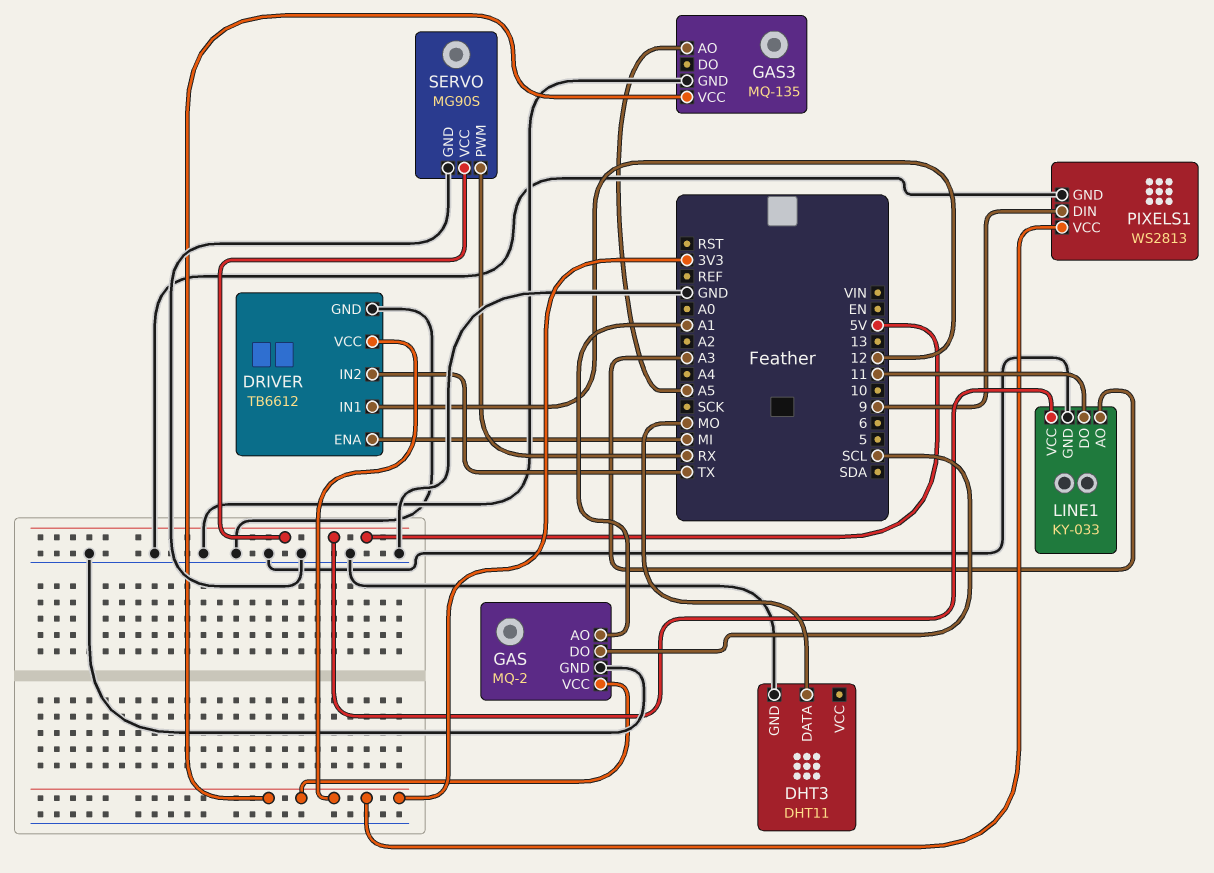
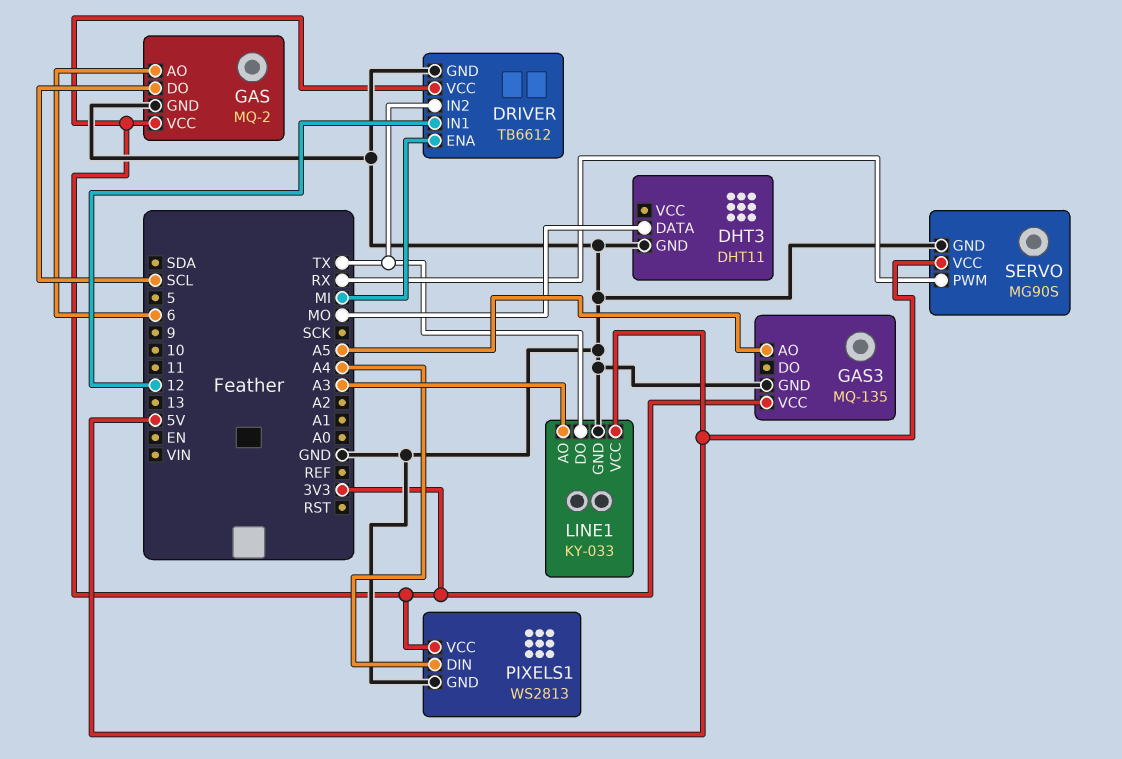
GAS pin AO: A1 -> 6
LINE1 pin DO: 11 -> TX
PIXELS1 pin DIN: 9 -> A4

